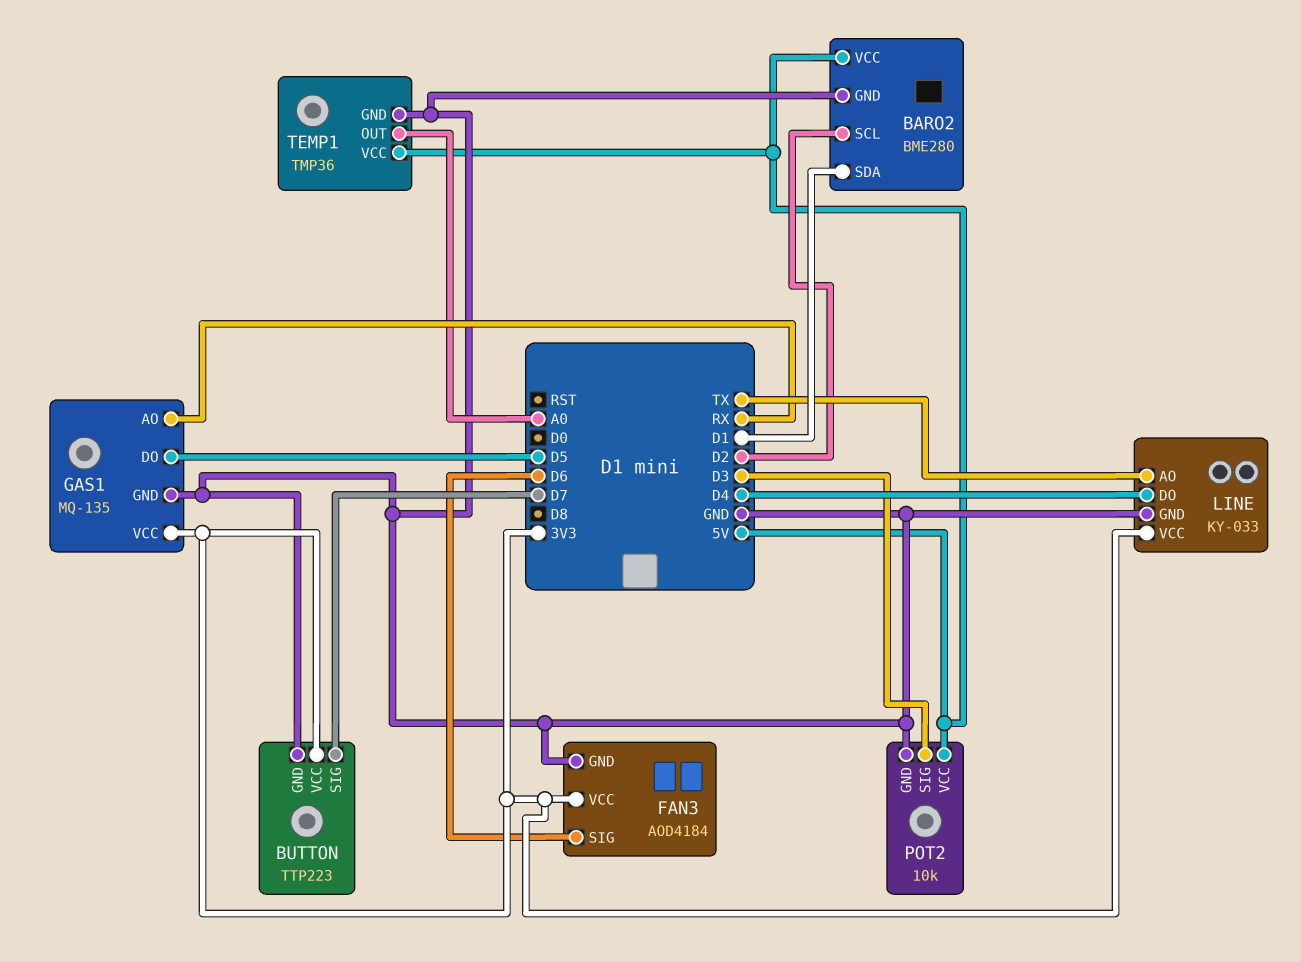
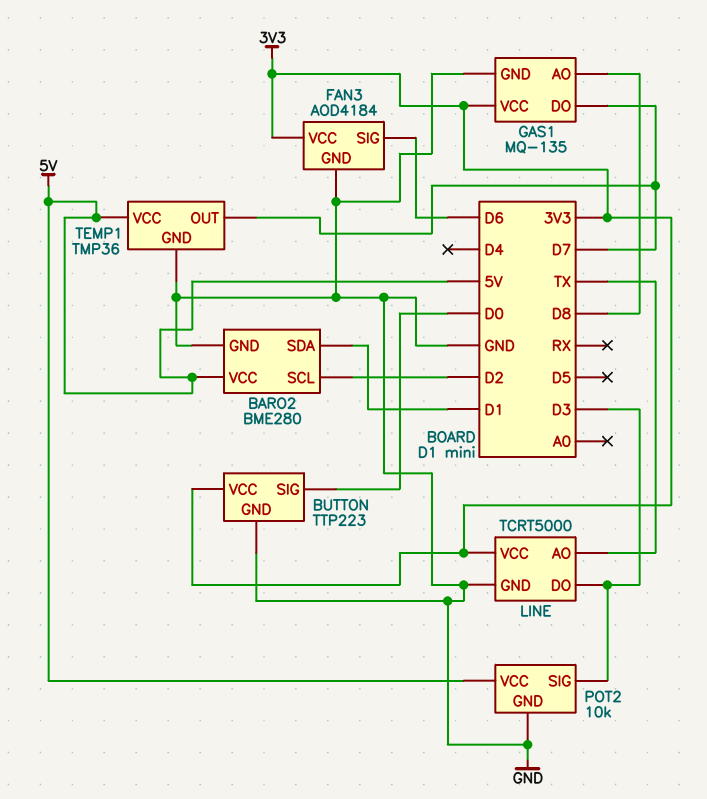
BUTTON pin SIG: D7 -> D0
GAS1 pin AO: RX -> D8
GAS1 pin DO: D5 -> D7
LINE: KY-033 -> TCRT5000
LINE pin DO: D4 -> D3
TEMP1 pin OUT: A0 -> D7

